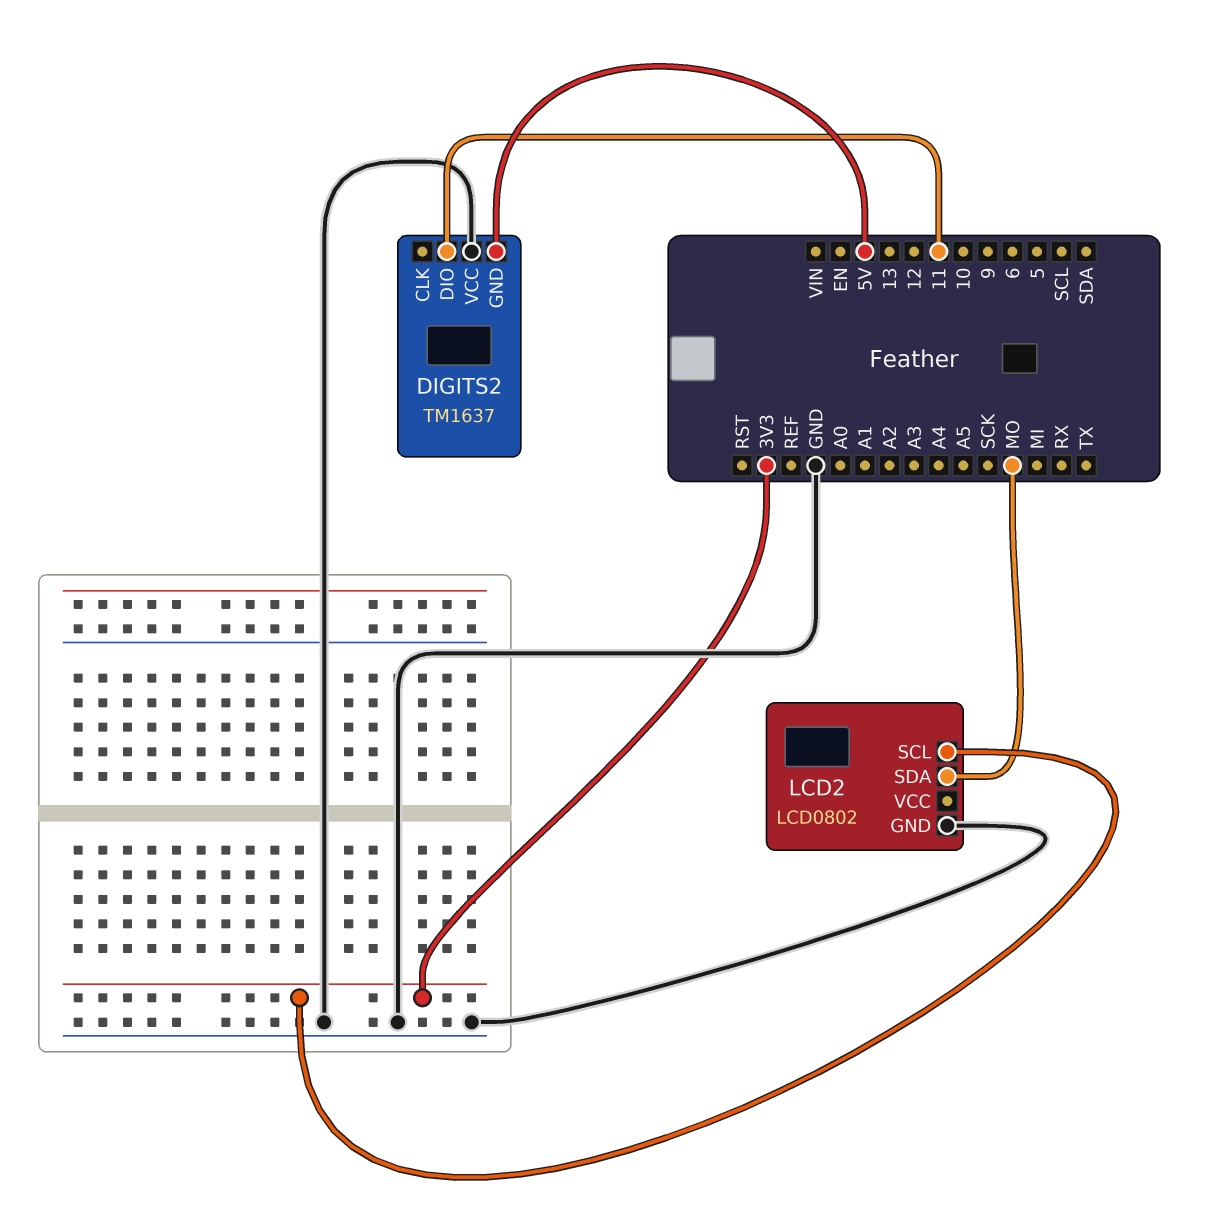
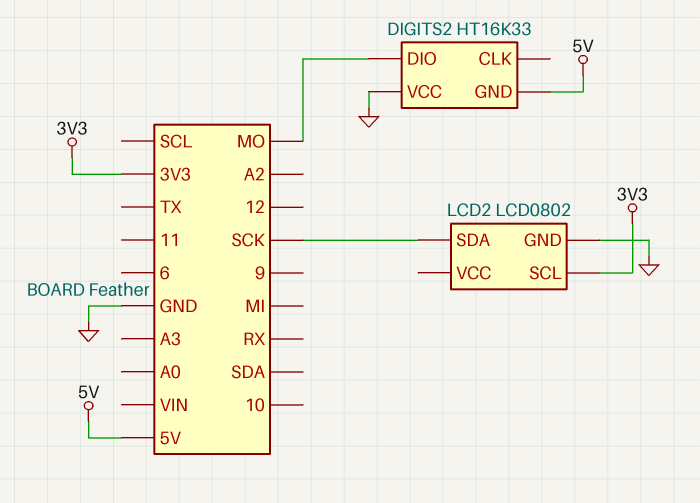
DIGITS2: TM1637 -> HT16K33
DIGITS2 pin DIO: 11 -> MO
LCD2 pin SDA: MO -> SCK

